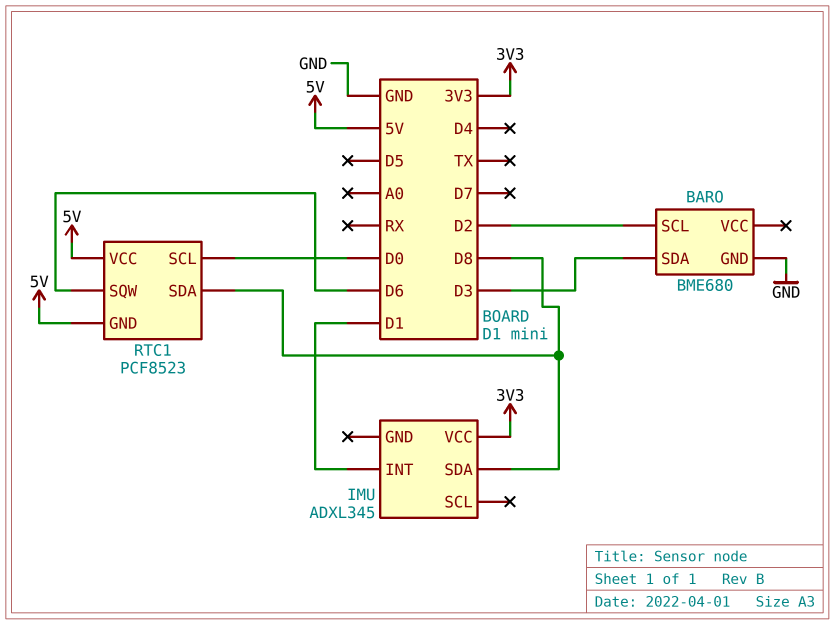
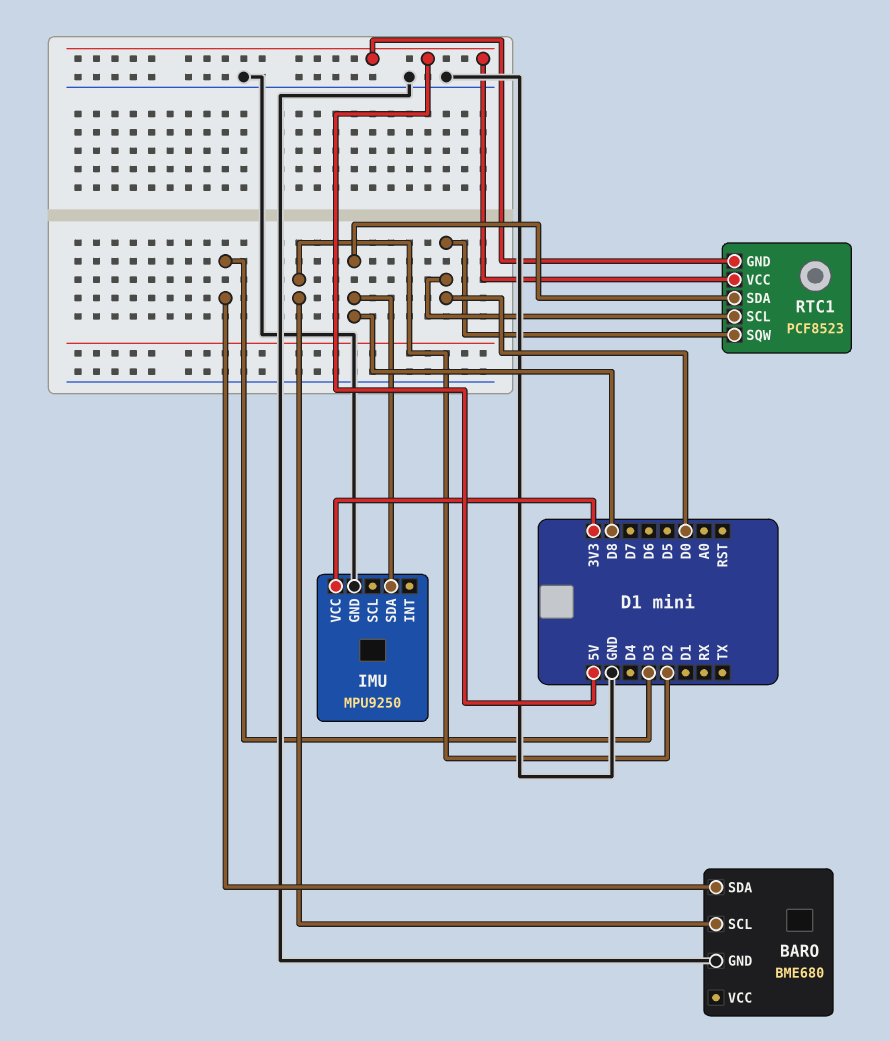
IMU: ADXL345 -> MPU9250
IMU pin GND: none -> GND
IMU pin INT: D1 -> none
RTC1 pin SQW: D6 -> D0

